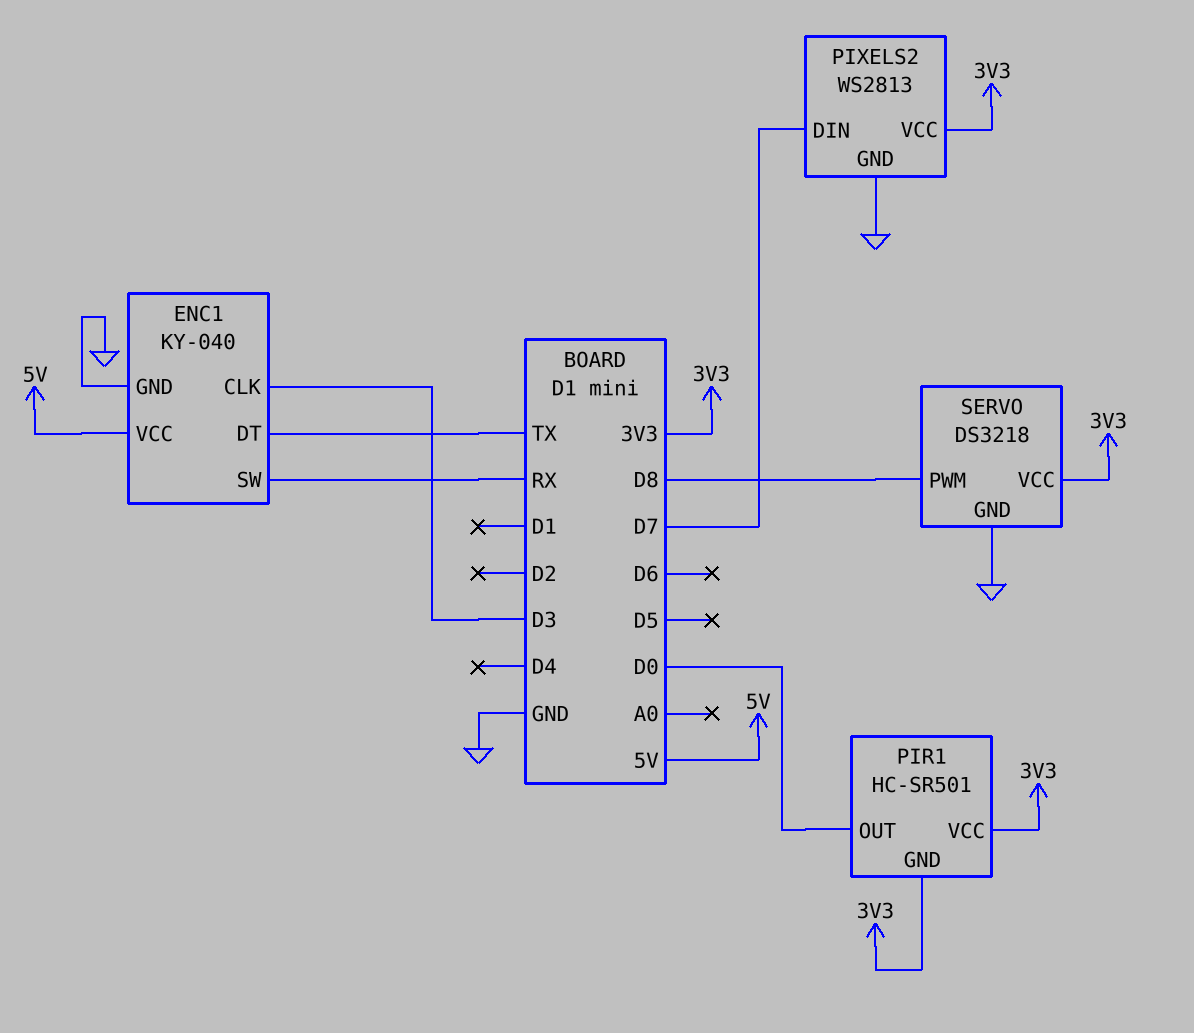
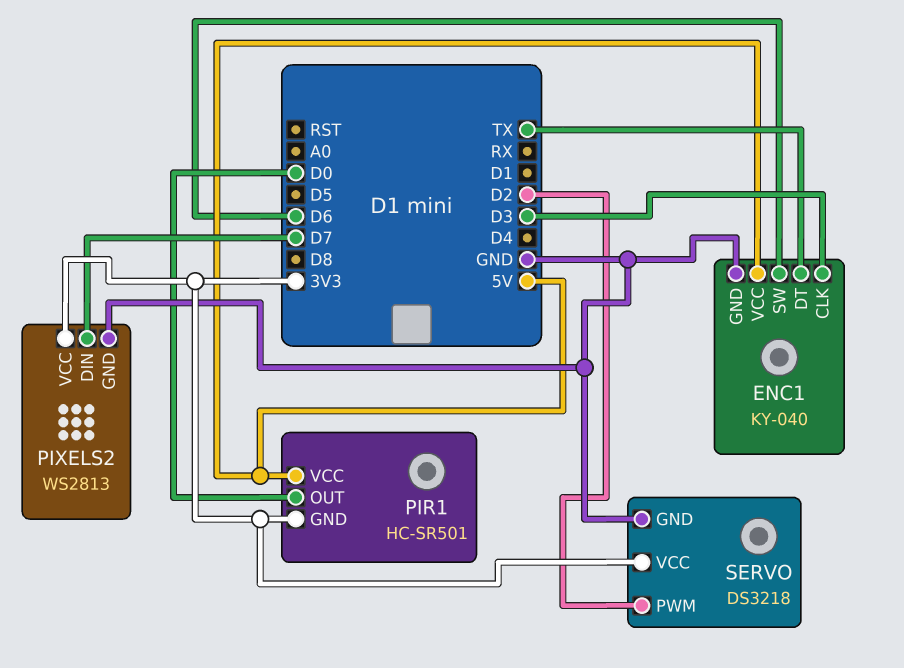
ENC1 pin SW: RX -> D6
PIR1 pin VCC: 3V3 -> 5V
SERVO pin PWM: D8 -> D2

